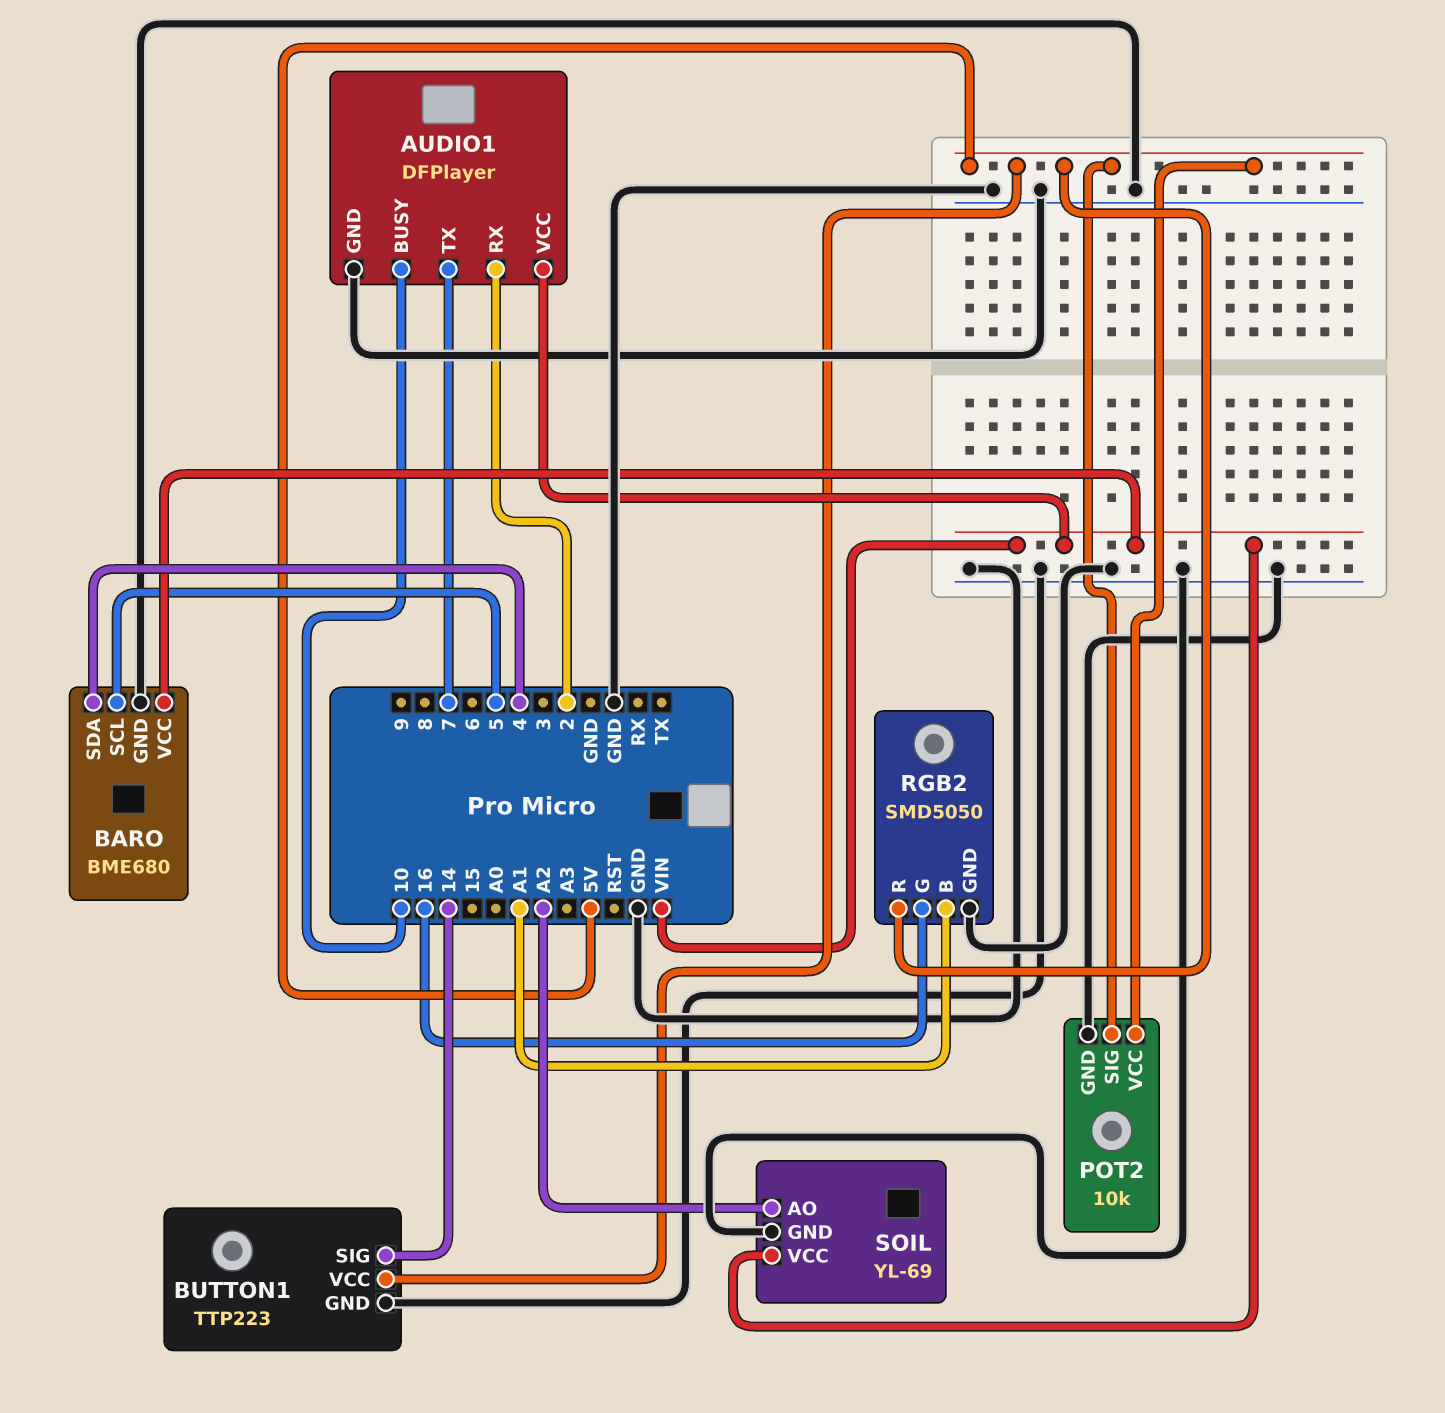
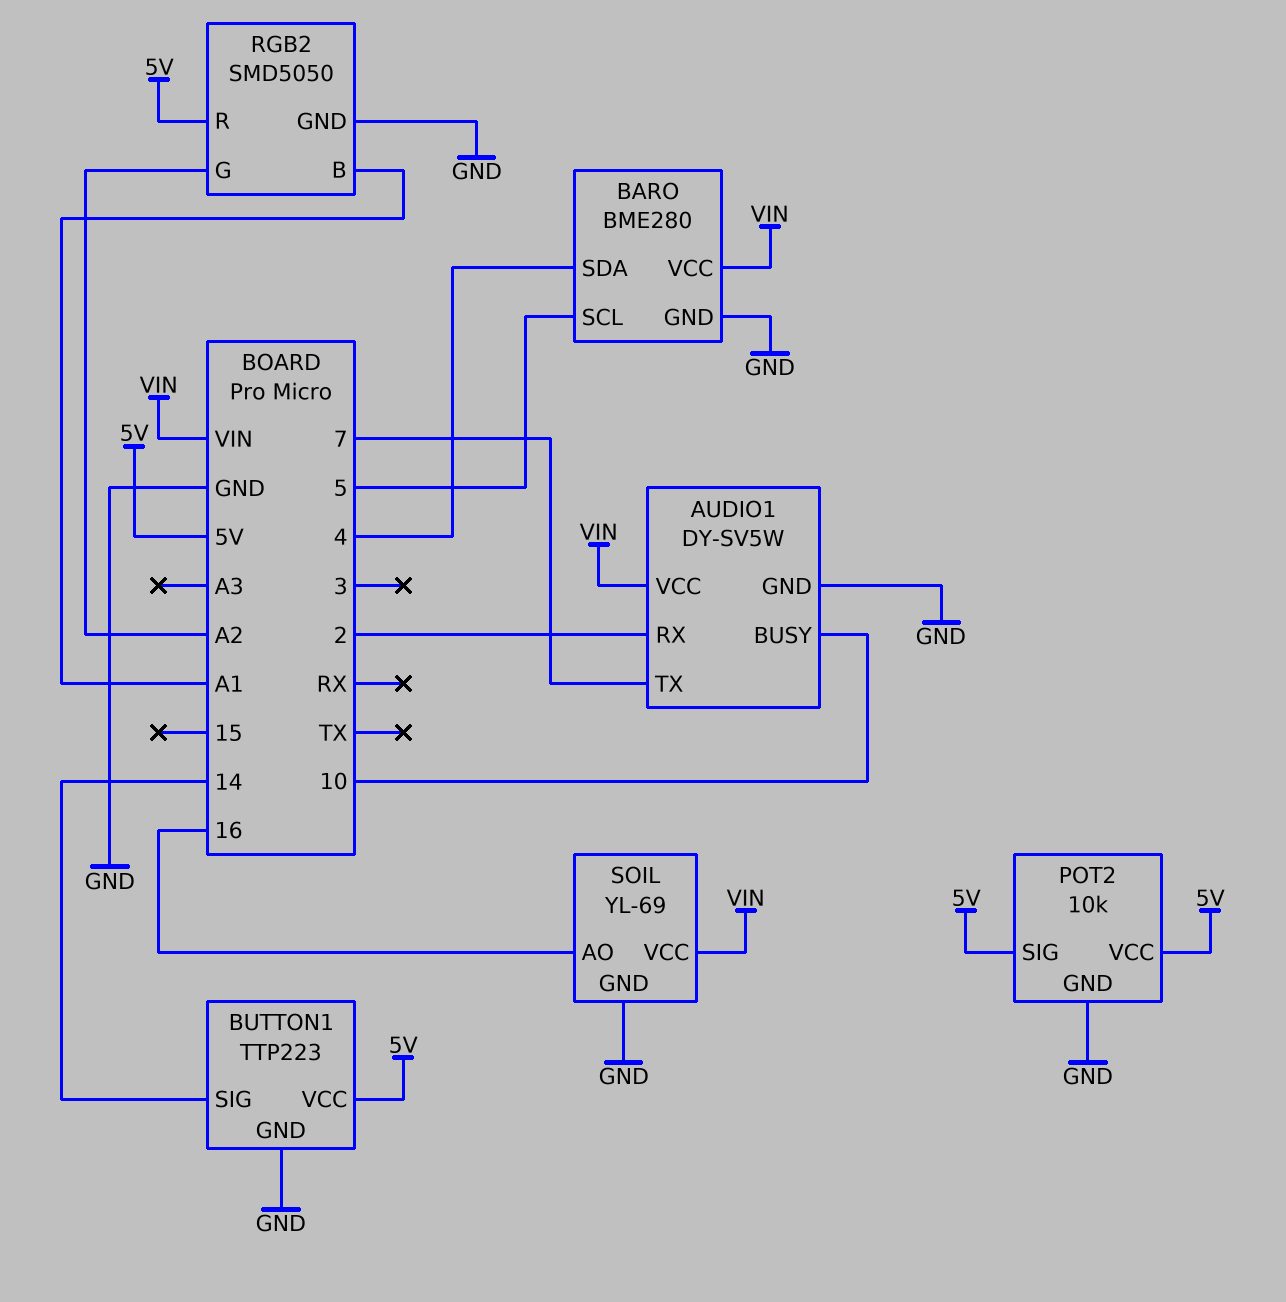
AUDIO1: DFPlayer -> DY-SV5W
BARO: BME680 -> BME280
RGB2 pin G: 16 -> A2
SOIL pin AO: A2 -> 16

